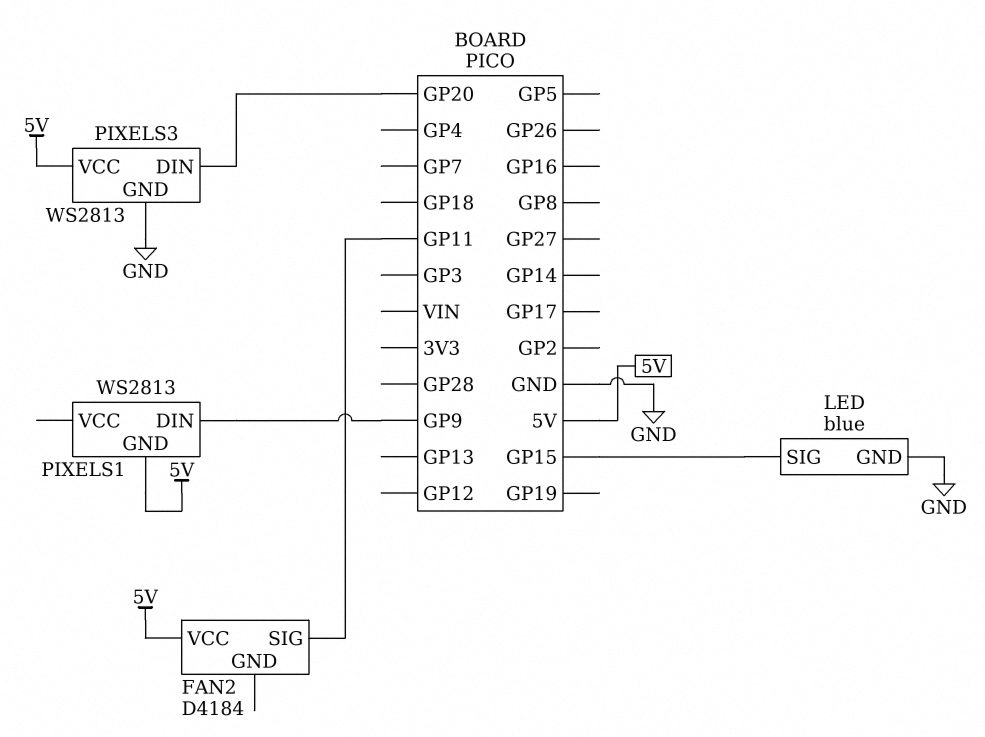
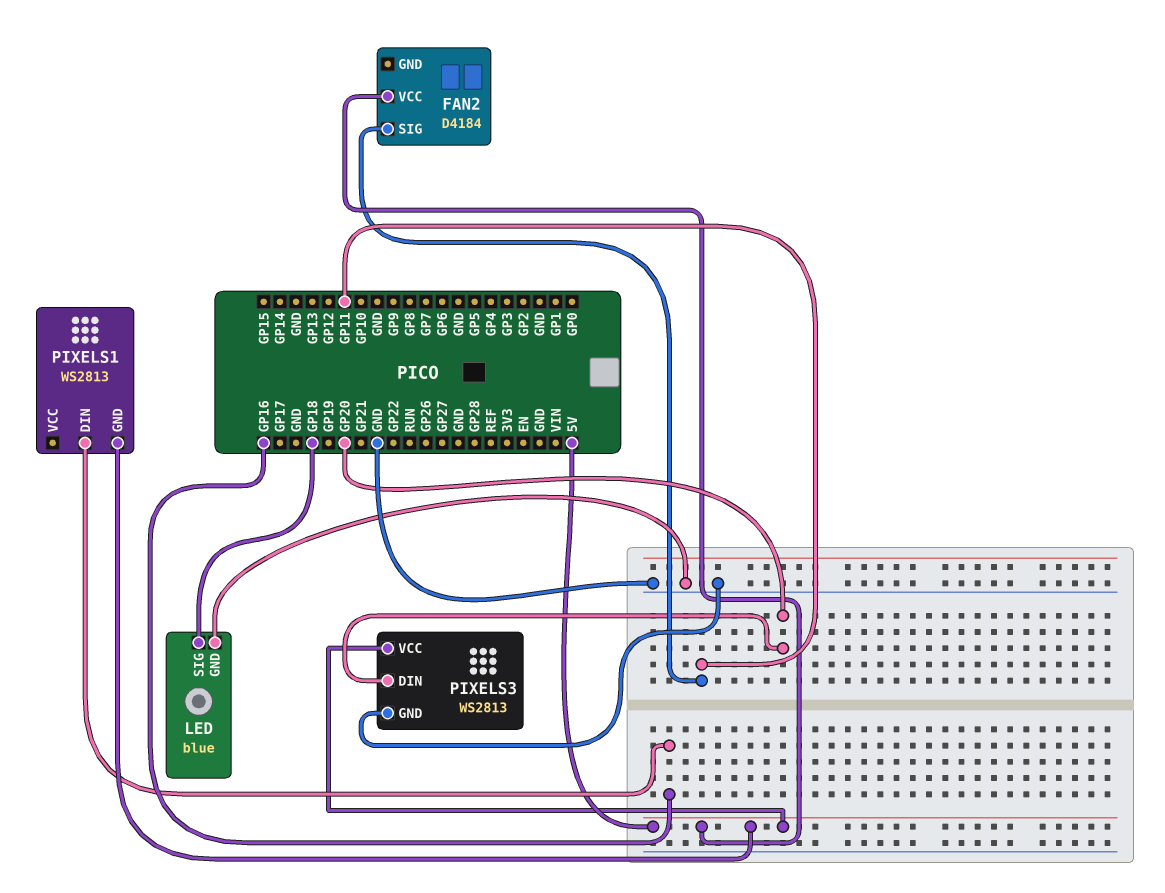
LED pin SIG: GP15 -> GP18
PIXELS1 pin DIN: GP9 -> GP16

